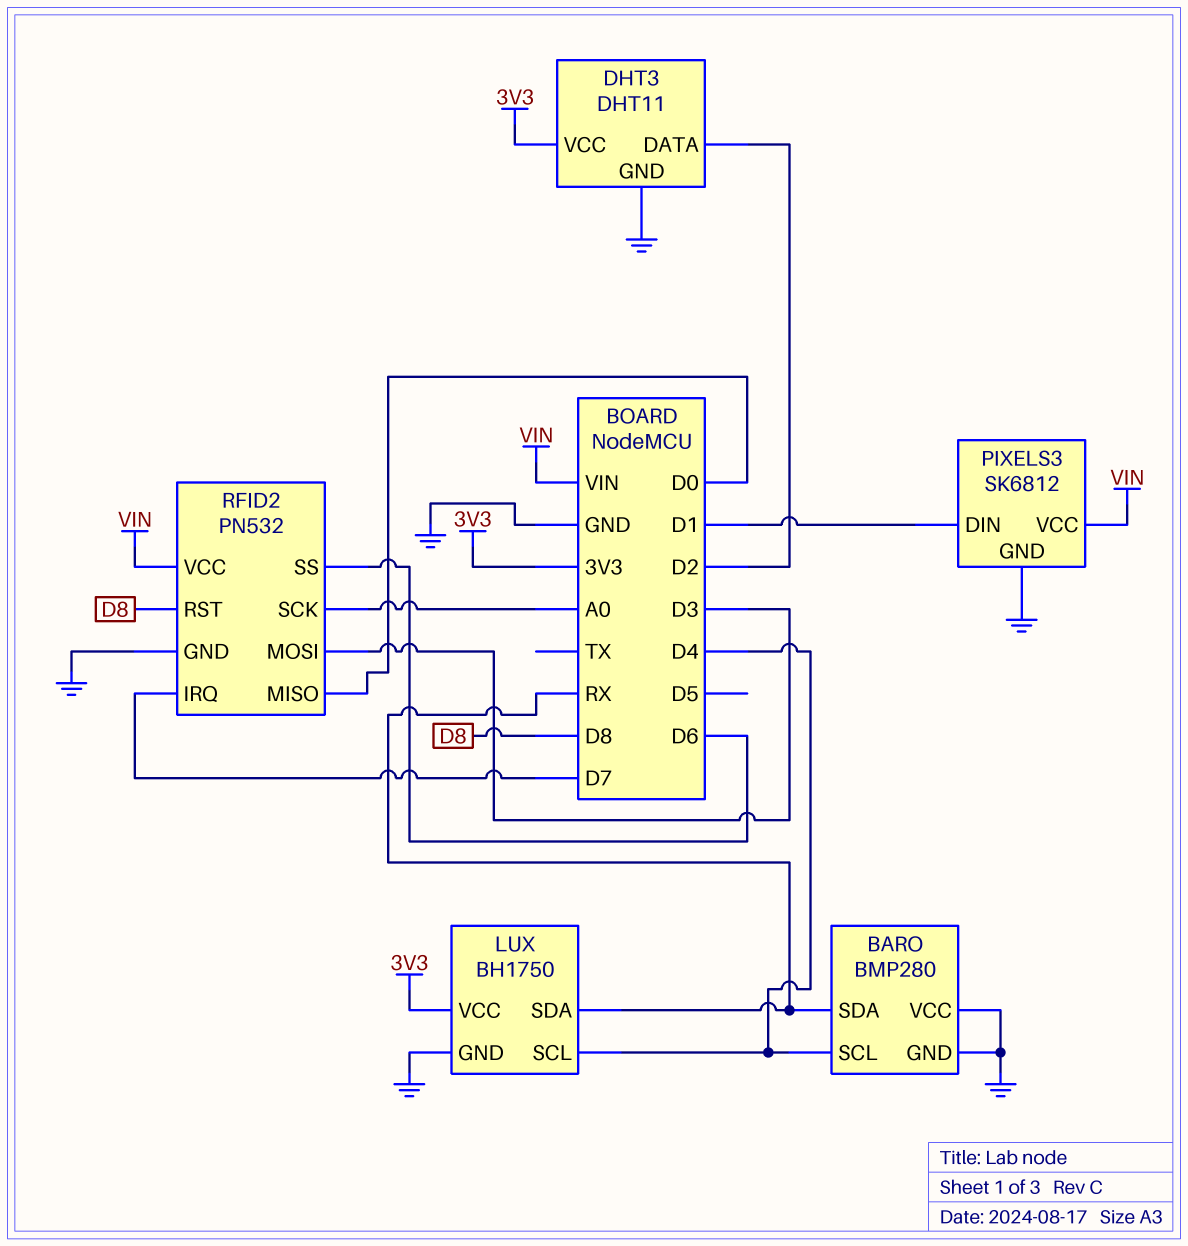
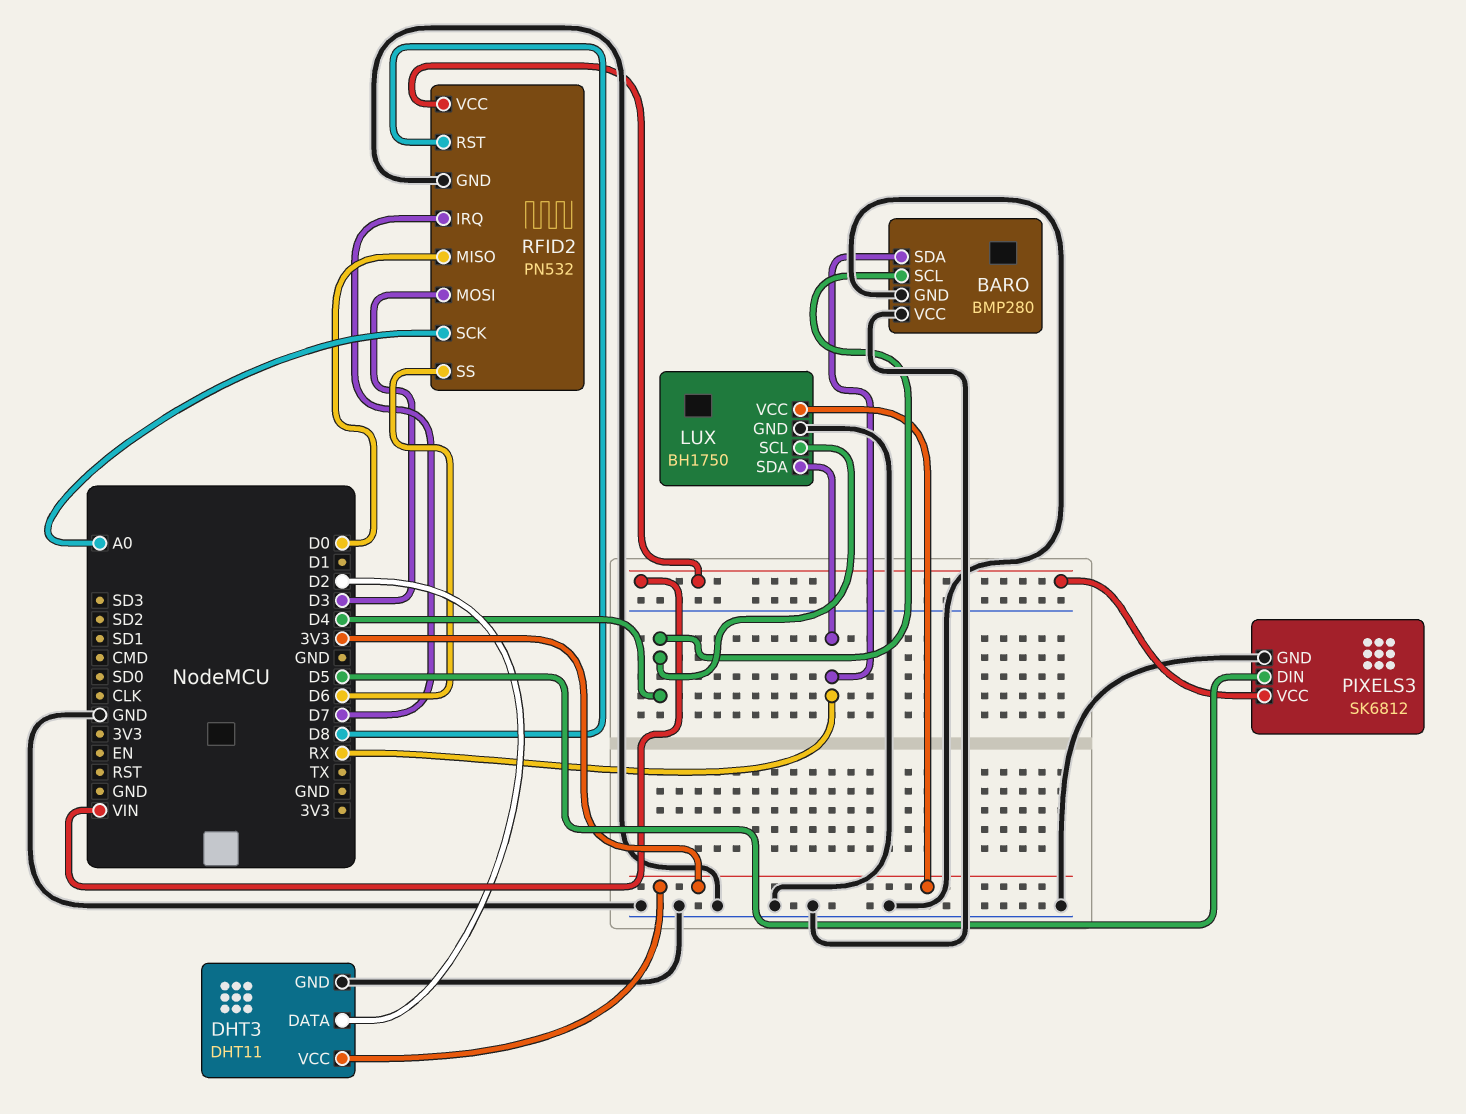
PIXELS3 pin DIN: D1 -> D5

